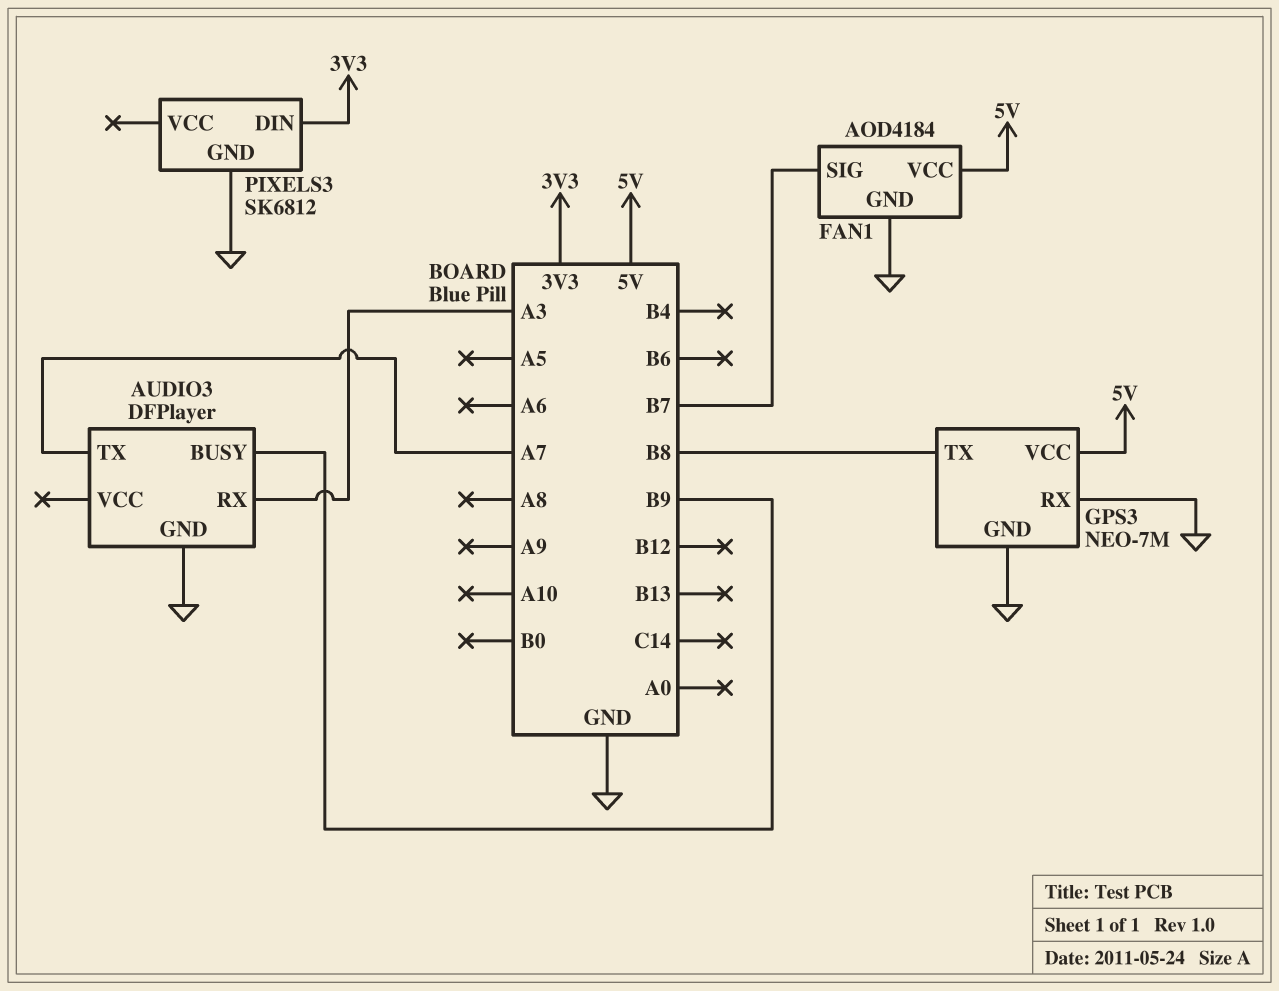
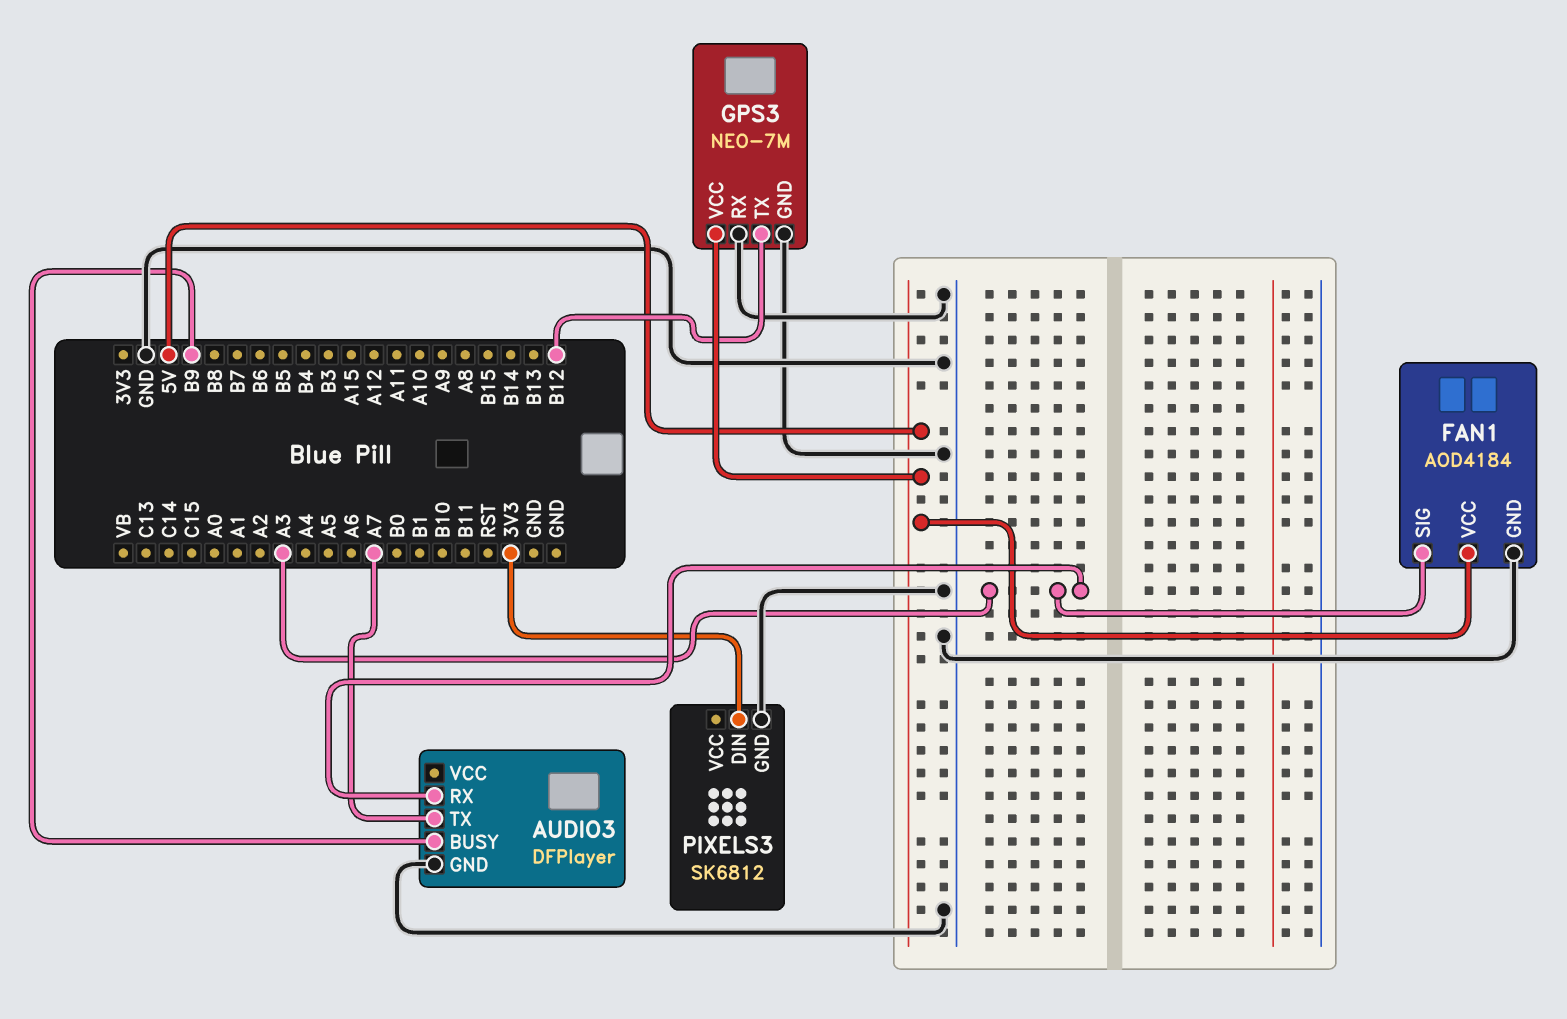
FAN1 pin SIG: B7 -> A3
GPS3 pin TX: B8 -> B12

